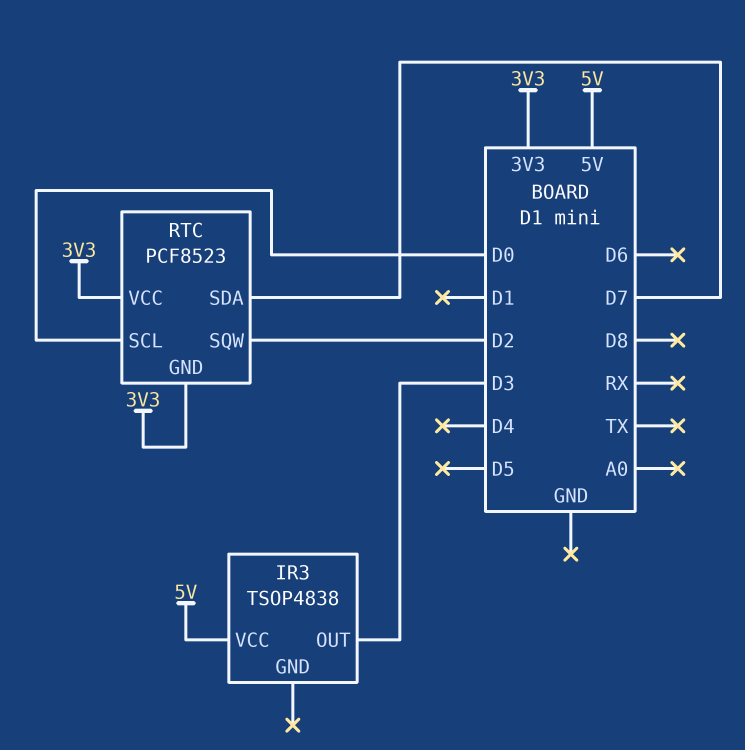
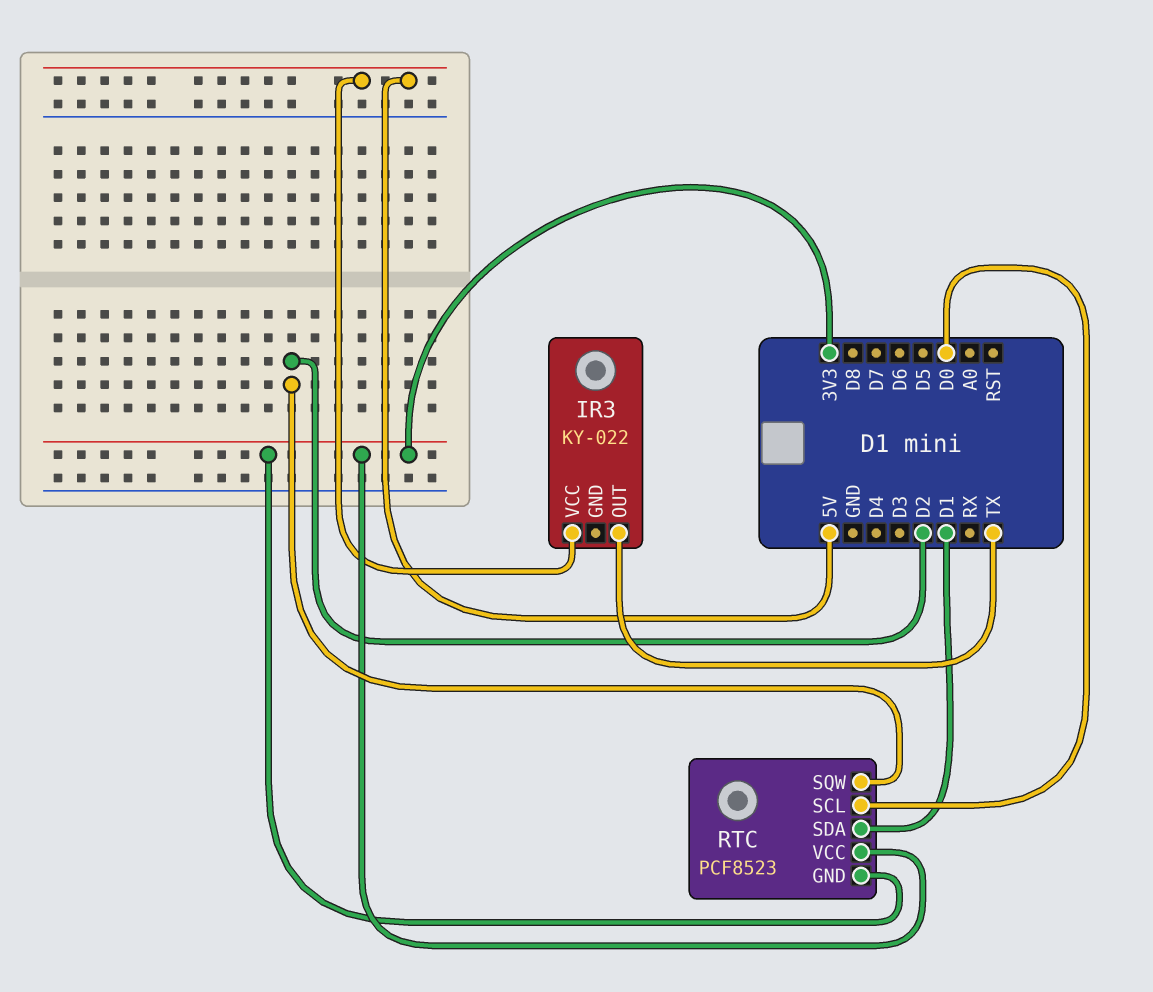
IR3: TSOP4838 -> KY-022
IR3 pin OUT: D3 -> TX
RTC pin SDA: D7 -> D1

